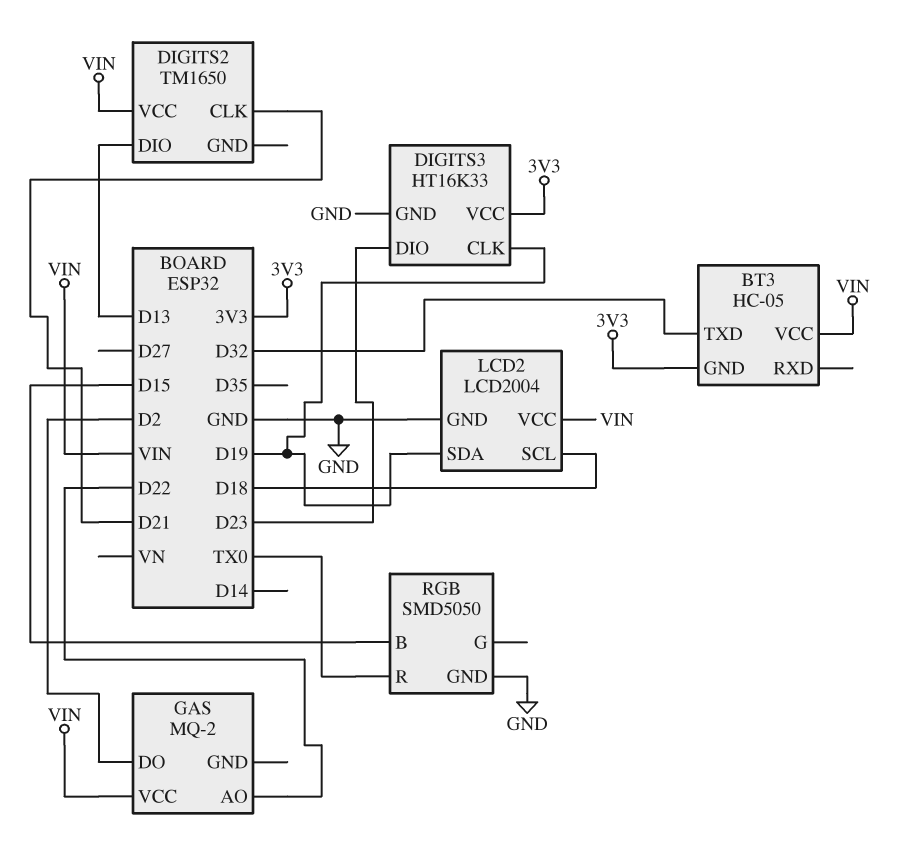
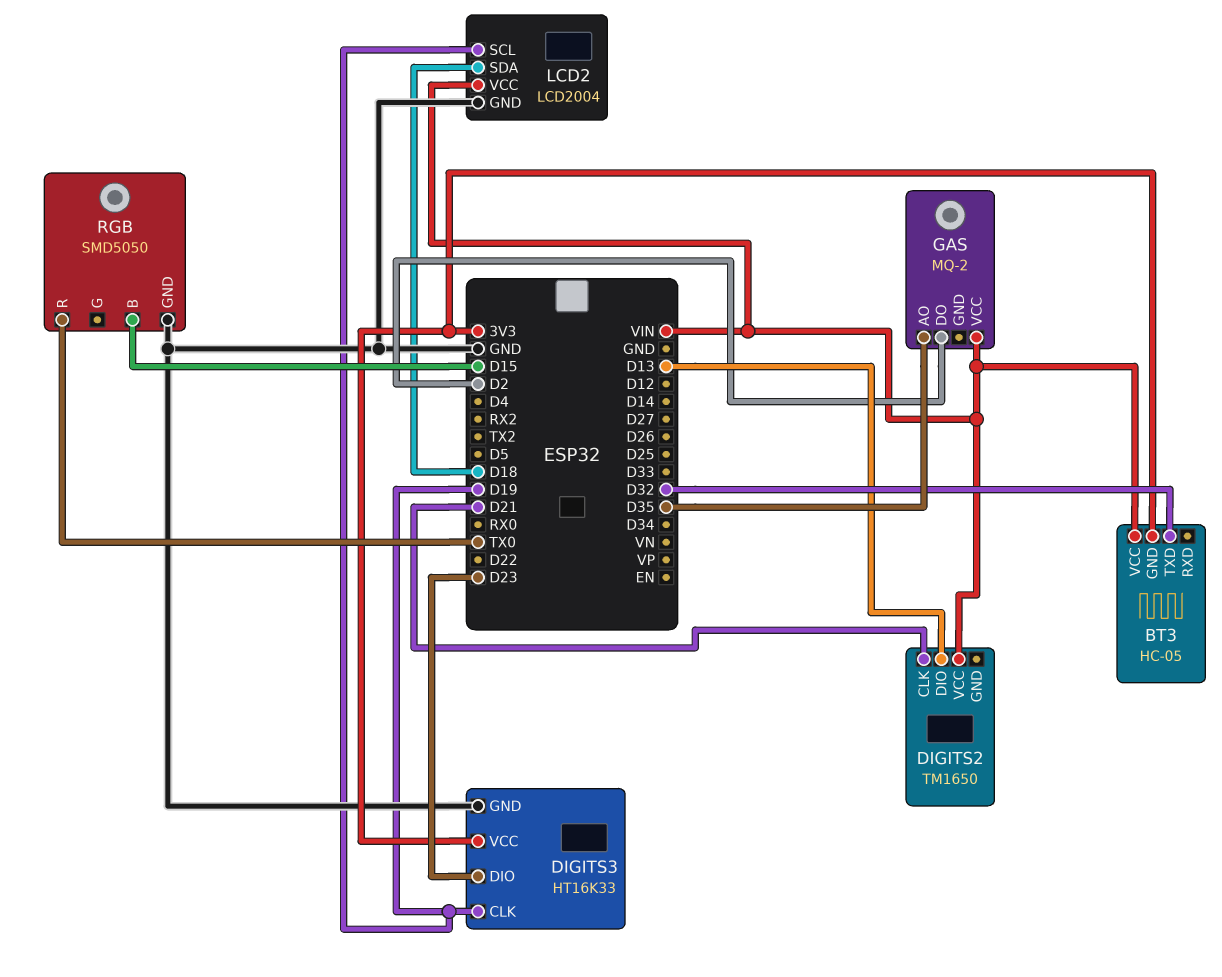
GAS pin AO: D22 -> D35
LCD2 pin SCL: D18 -> D19
LCD2 pin SDA: D19 -> D18

